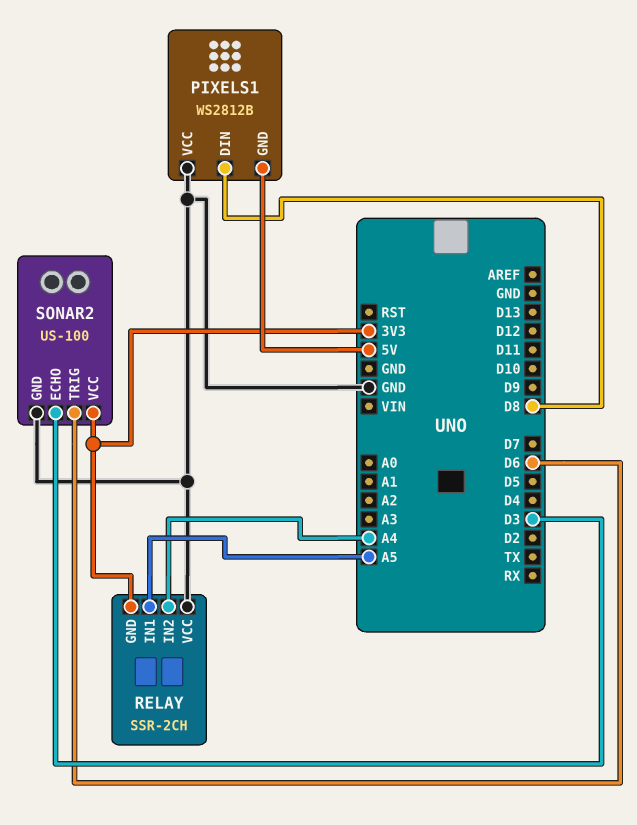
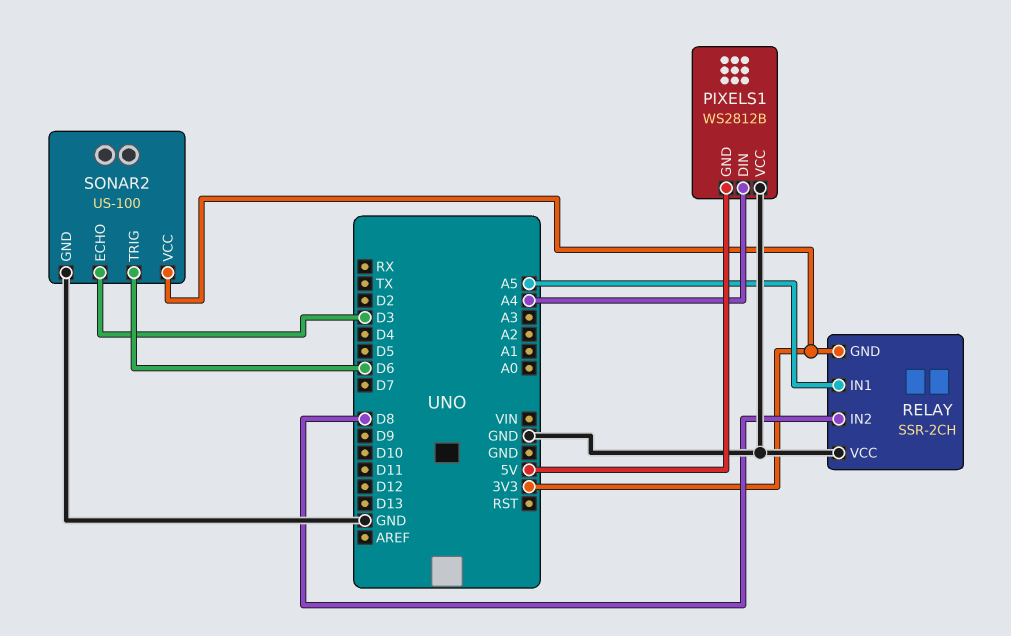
PIXELS1 pin DIN: D8 -> A4
RELAY pin IN2: A4 -> D8

